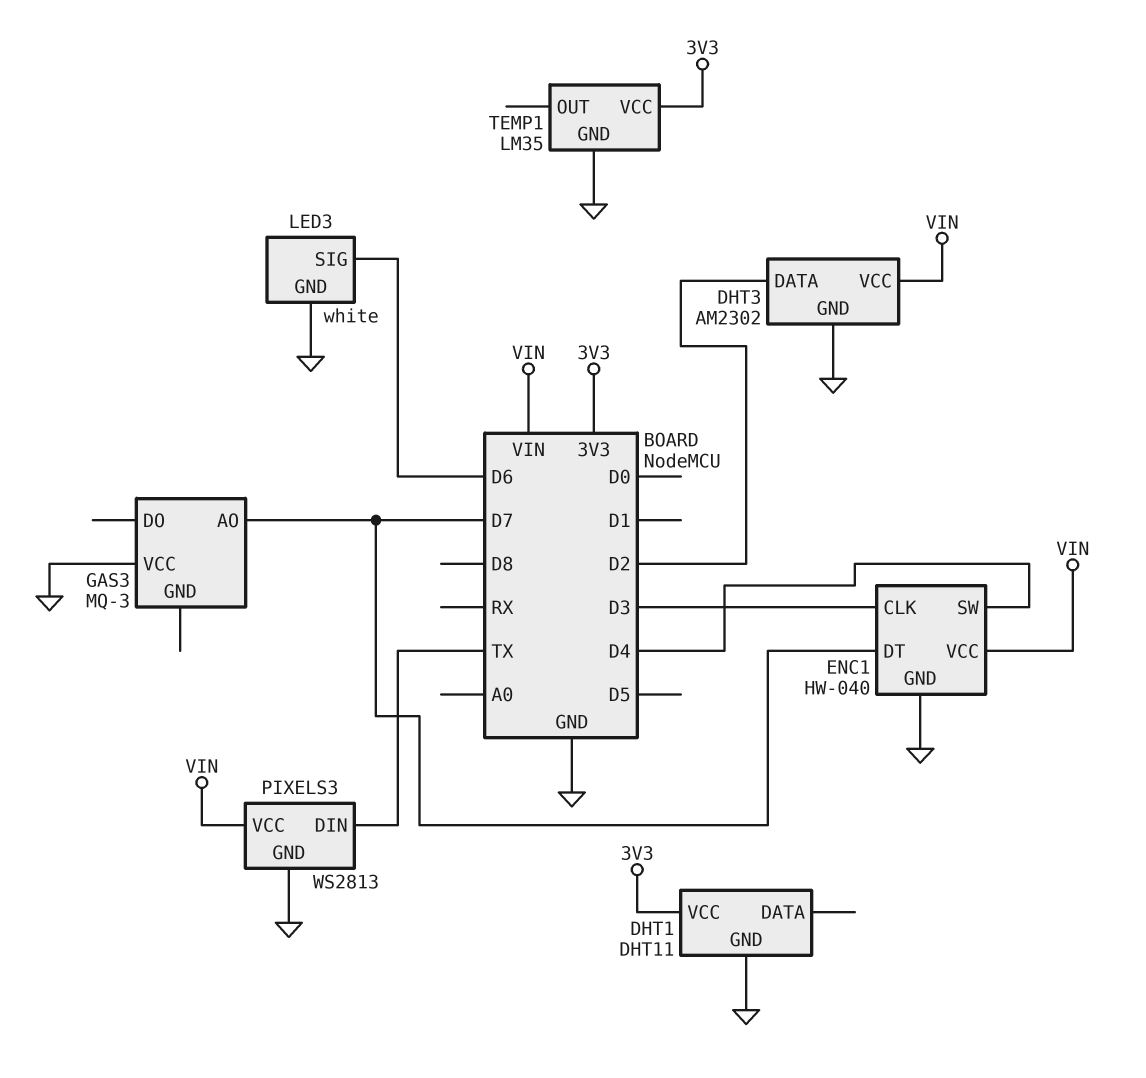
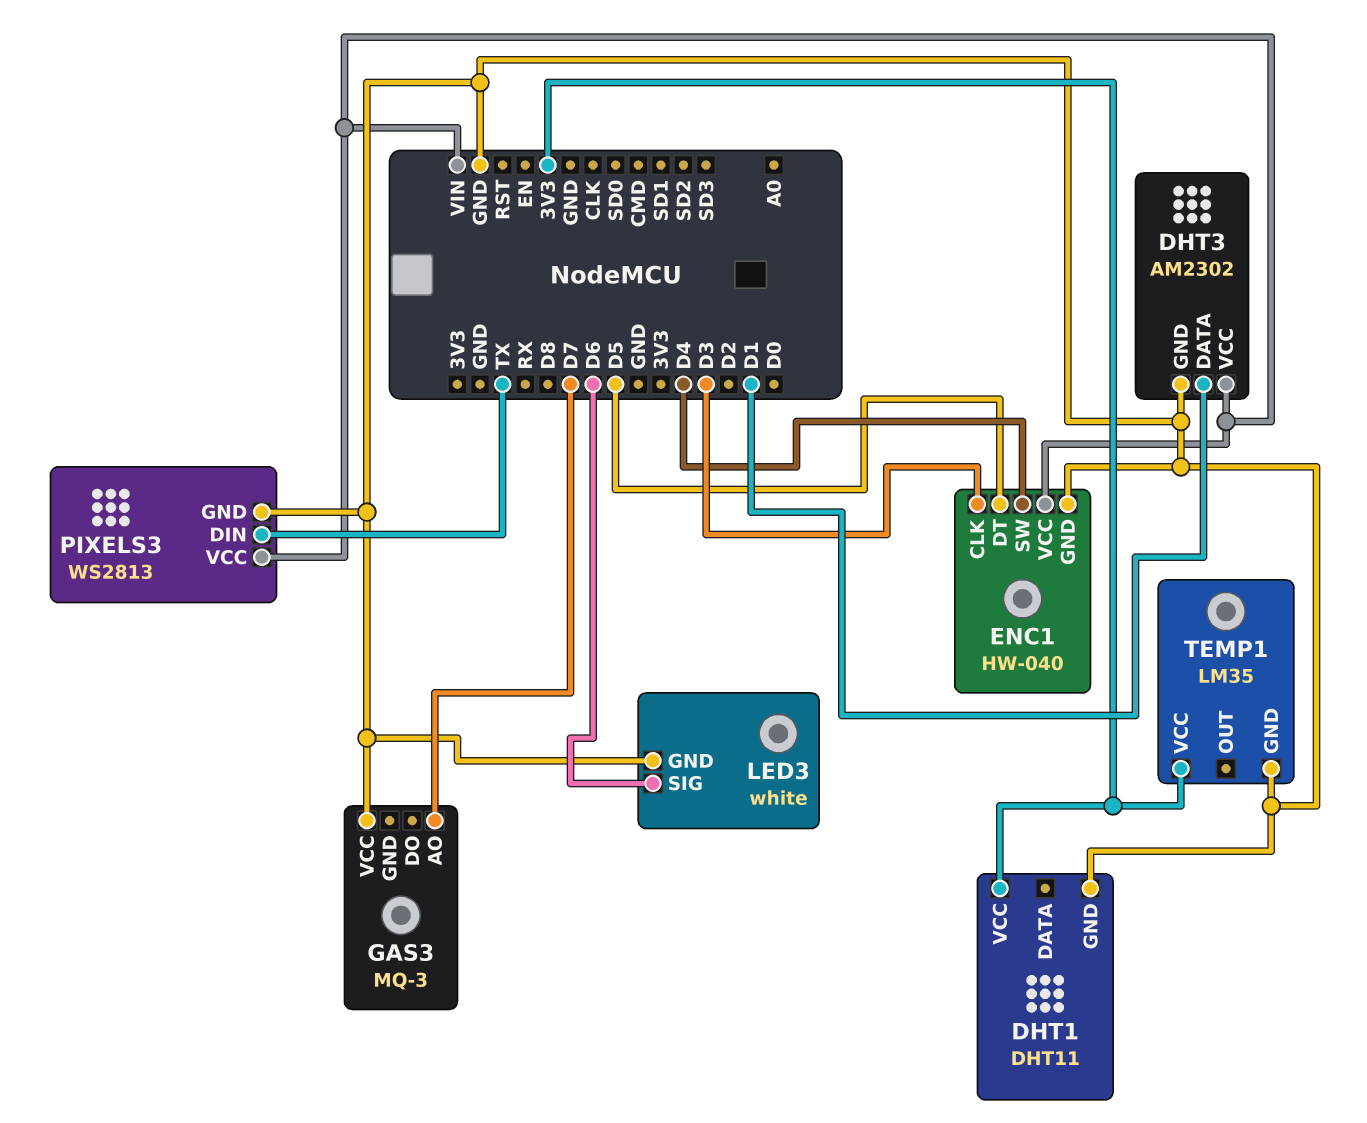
DHT3 pin DATA: D2 -> D1
ENC1 pin DT: D7 -> D5

